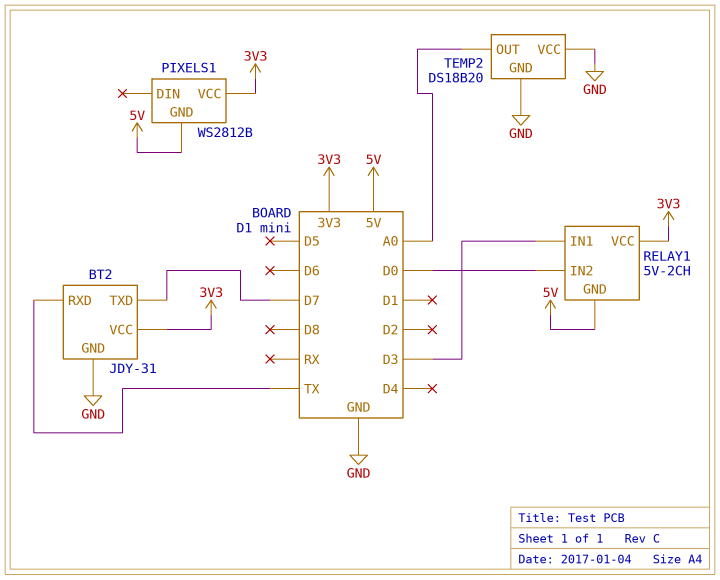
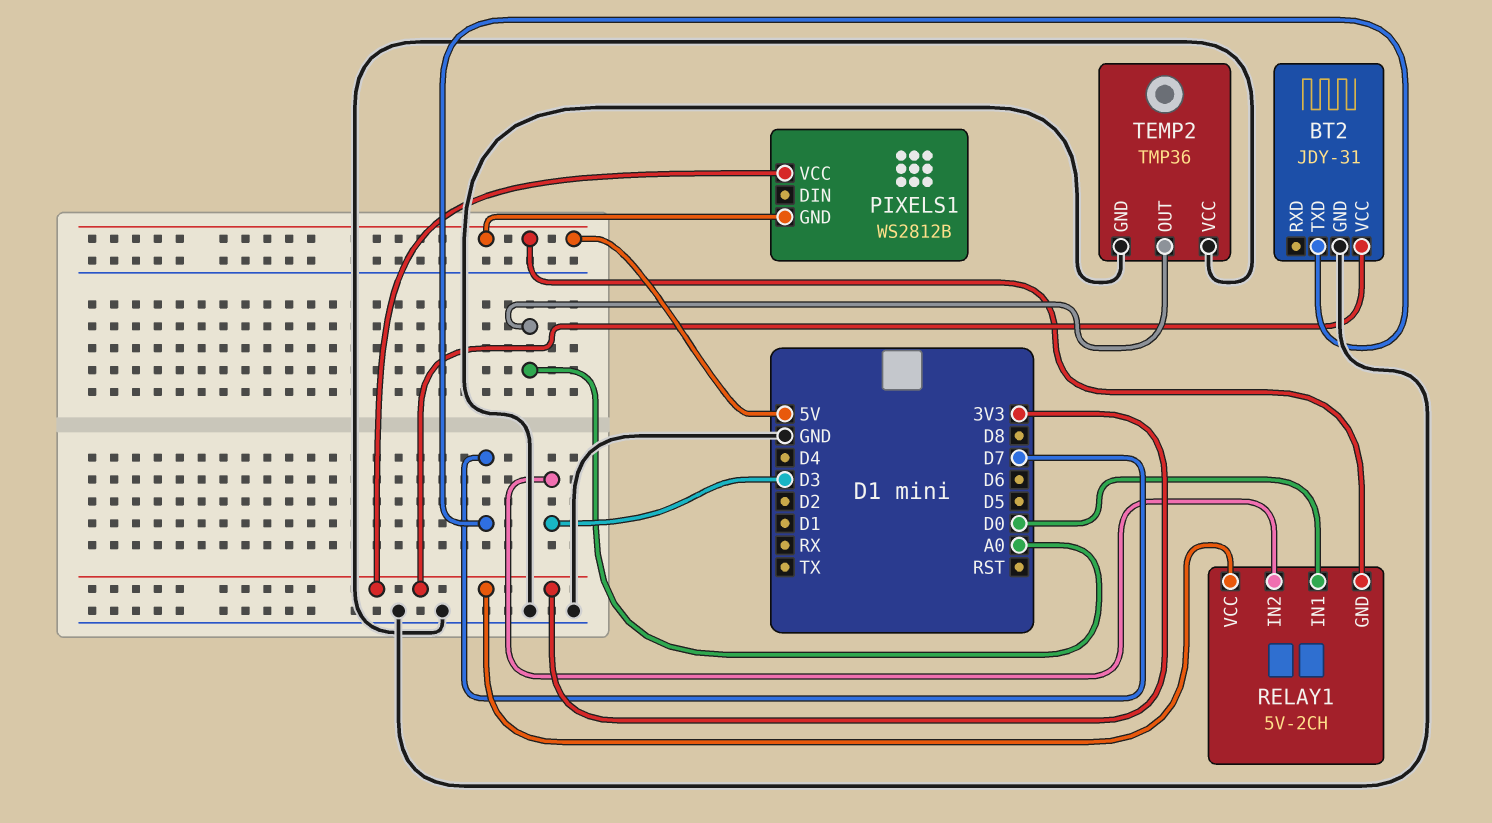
BT2 pin RXD: TX -> none
RELAY1 pin IN1: D3 -> D0
RELAY1 pin IN2: D0 -> D3
TEMP2: DS18B20 -> TMP36

